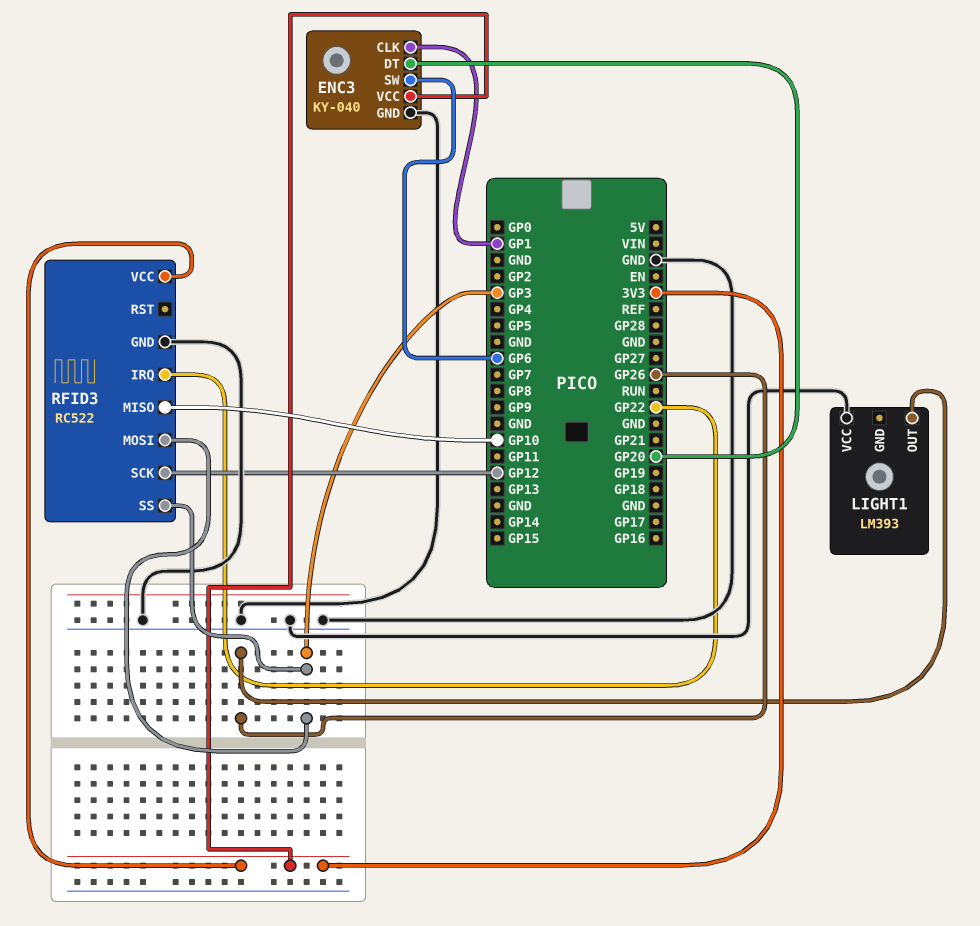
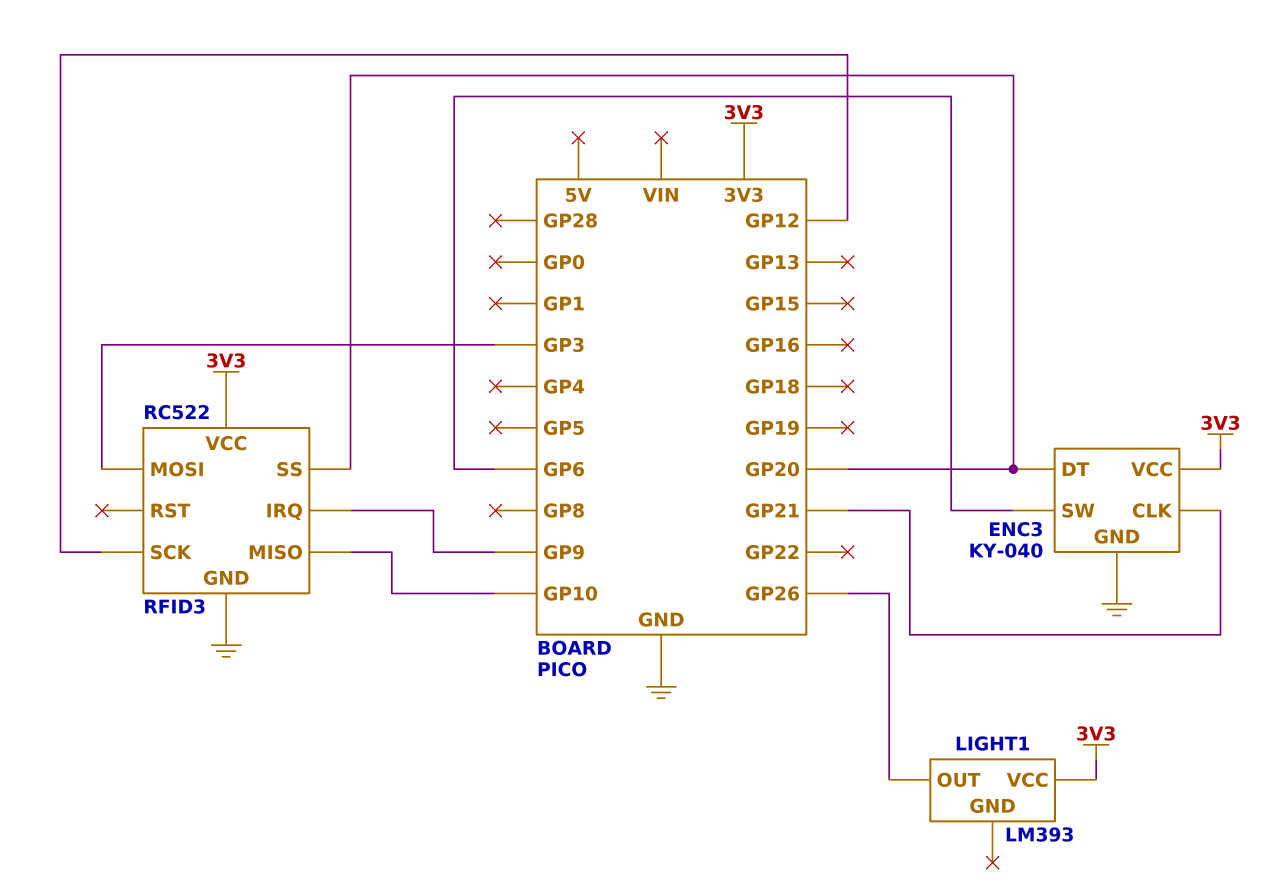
ENC3 pin CLK: GP1 -> GP21
LIGHT1 pin VCC: GND -> 3V3
RFID3 pin IRQ: GP22 -> GP9
RFID3 pin SS: GP3 -> GP20

